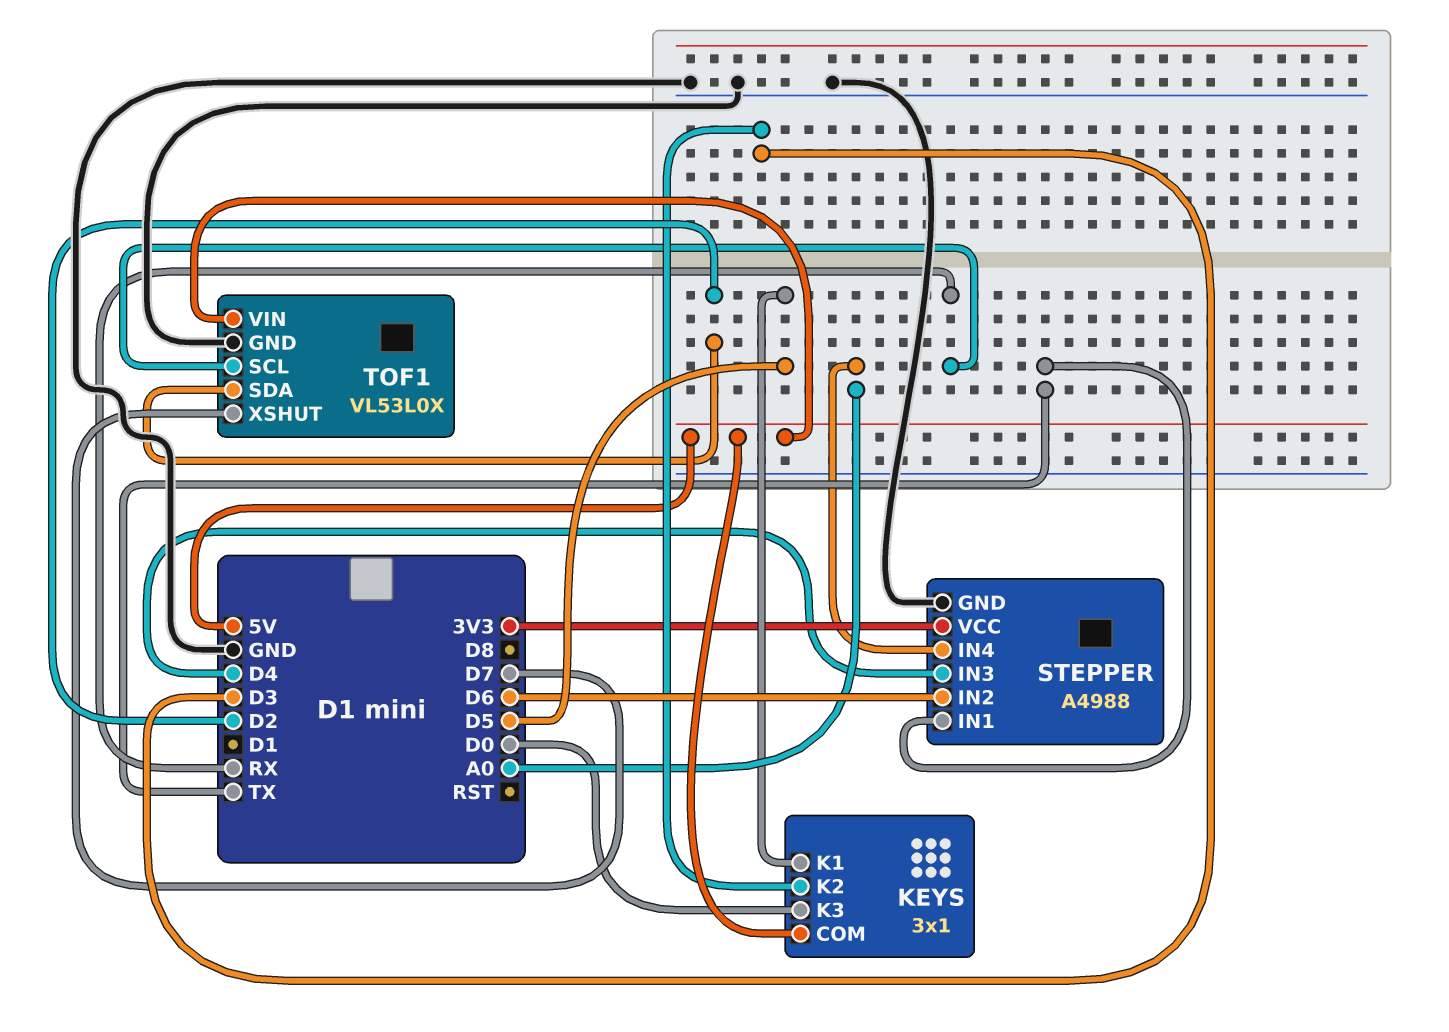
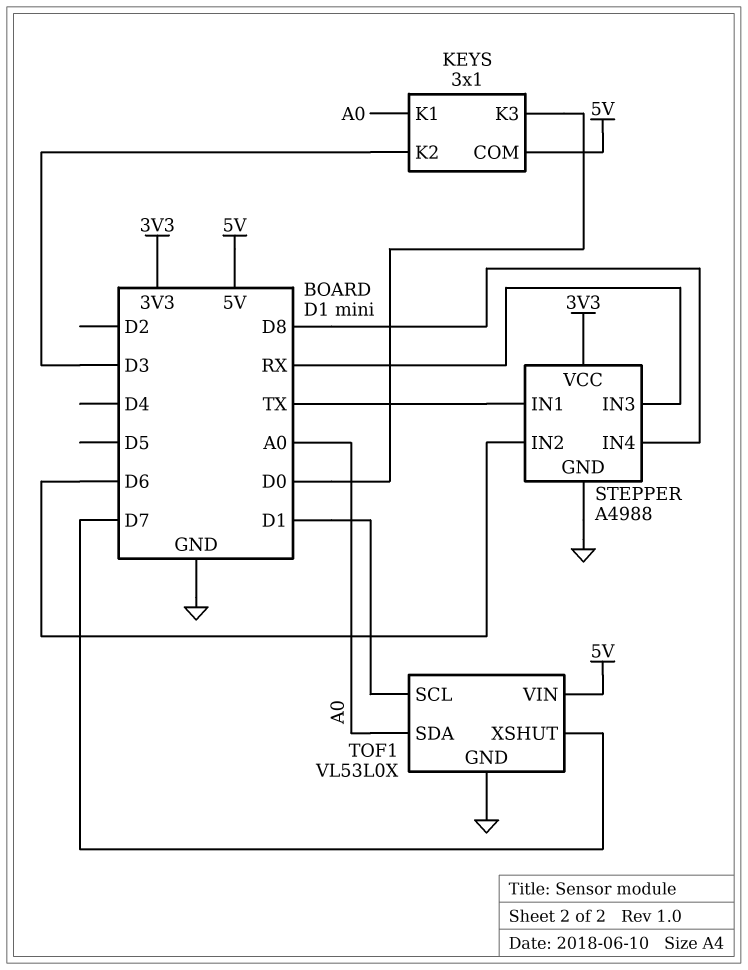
KEYS pin K1: D5 -> A0
STEPPER pin IN3: D4 -> RX
STEPPER pin IN4: A0 -> D8
TOF1 pin SCL: RX -> D1
TOF1 pin SDA: D2 -> A0

